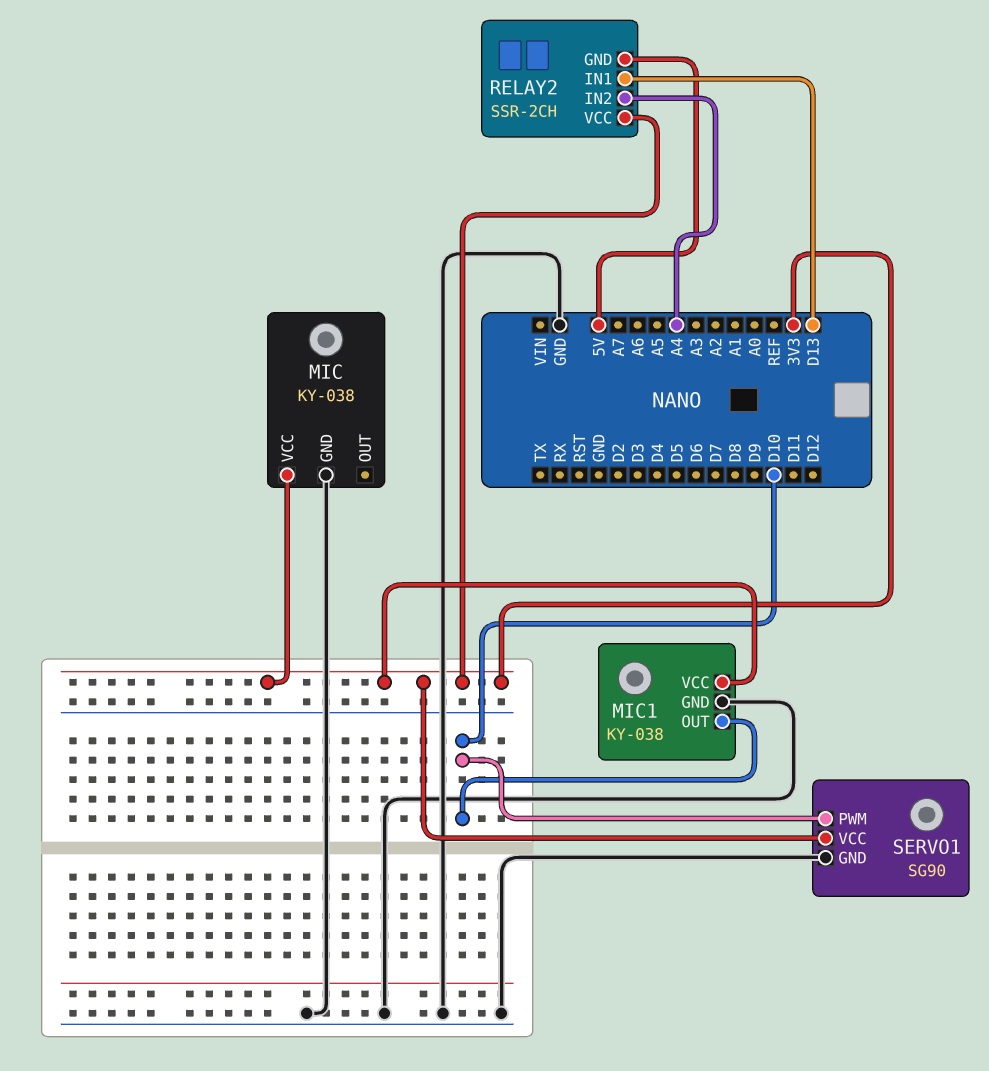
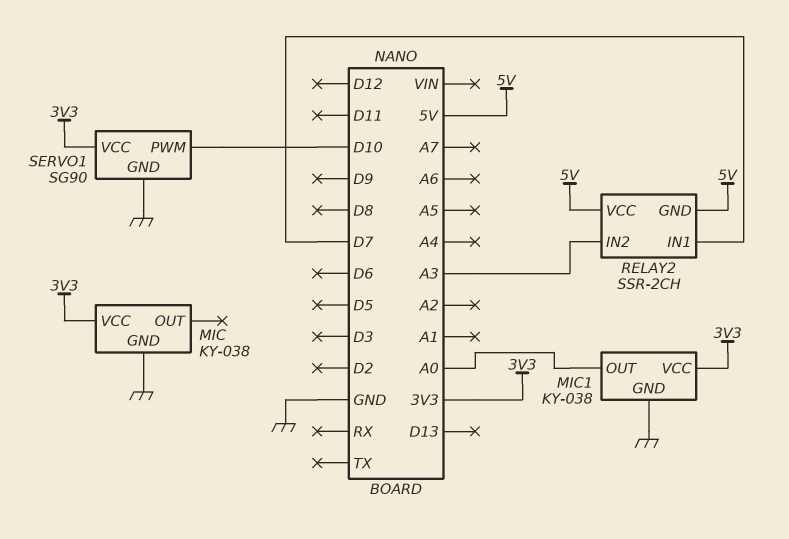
MIC1 pin OUT: D10 -> A0
RELAY2 pin IN1: D13 -> D7
RELAY2 pin IN2: A4 -> A3
RELAY2 pin VCC: 3V3 -> 5V

